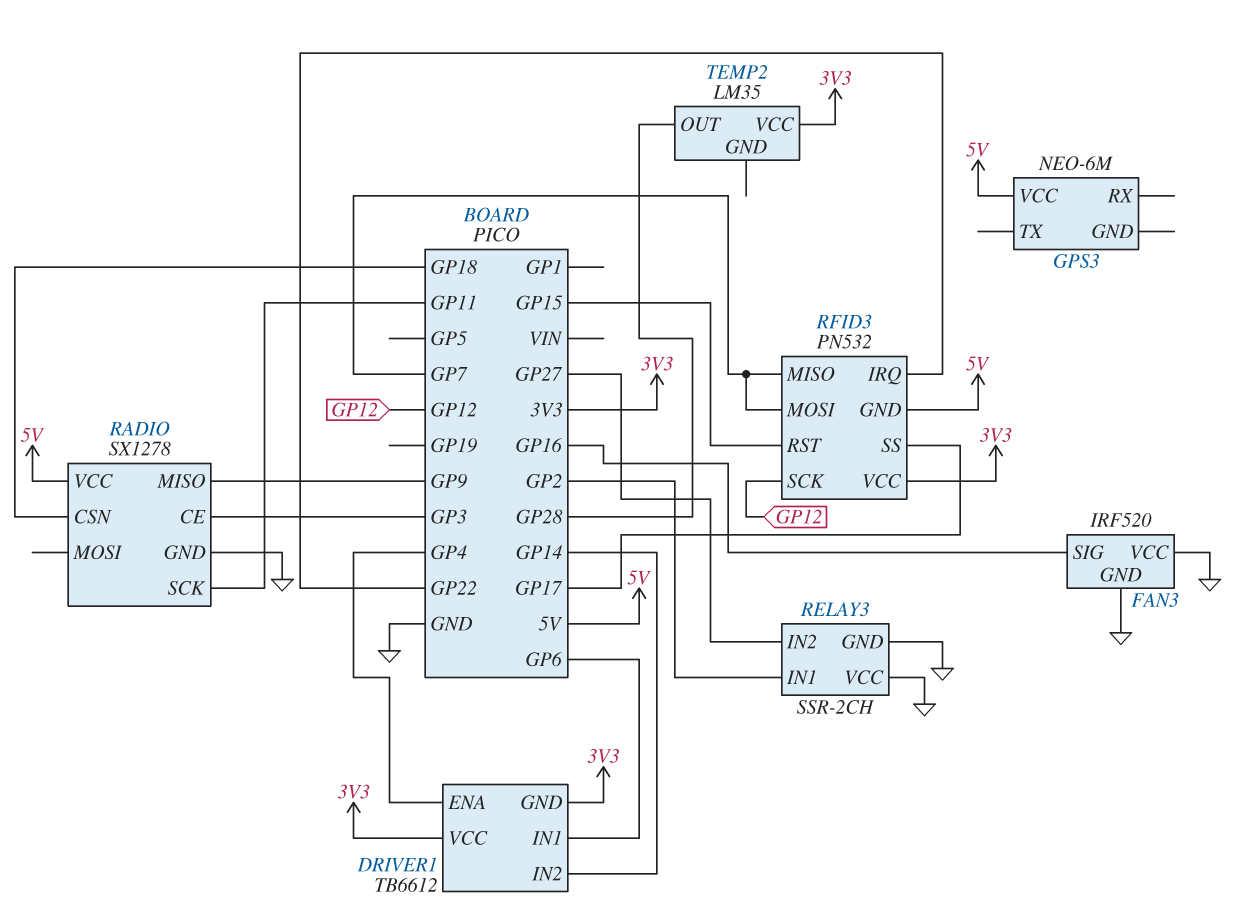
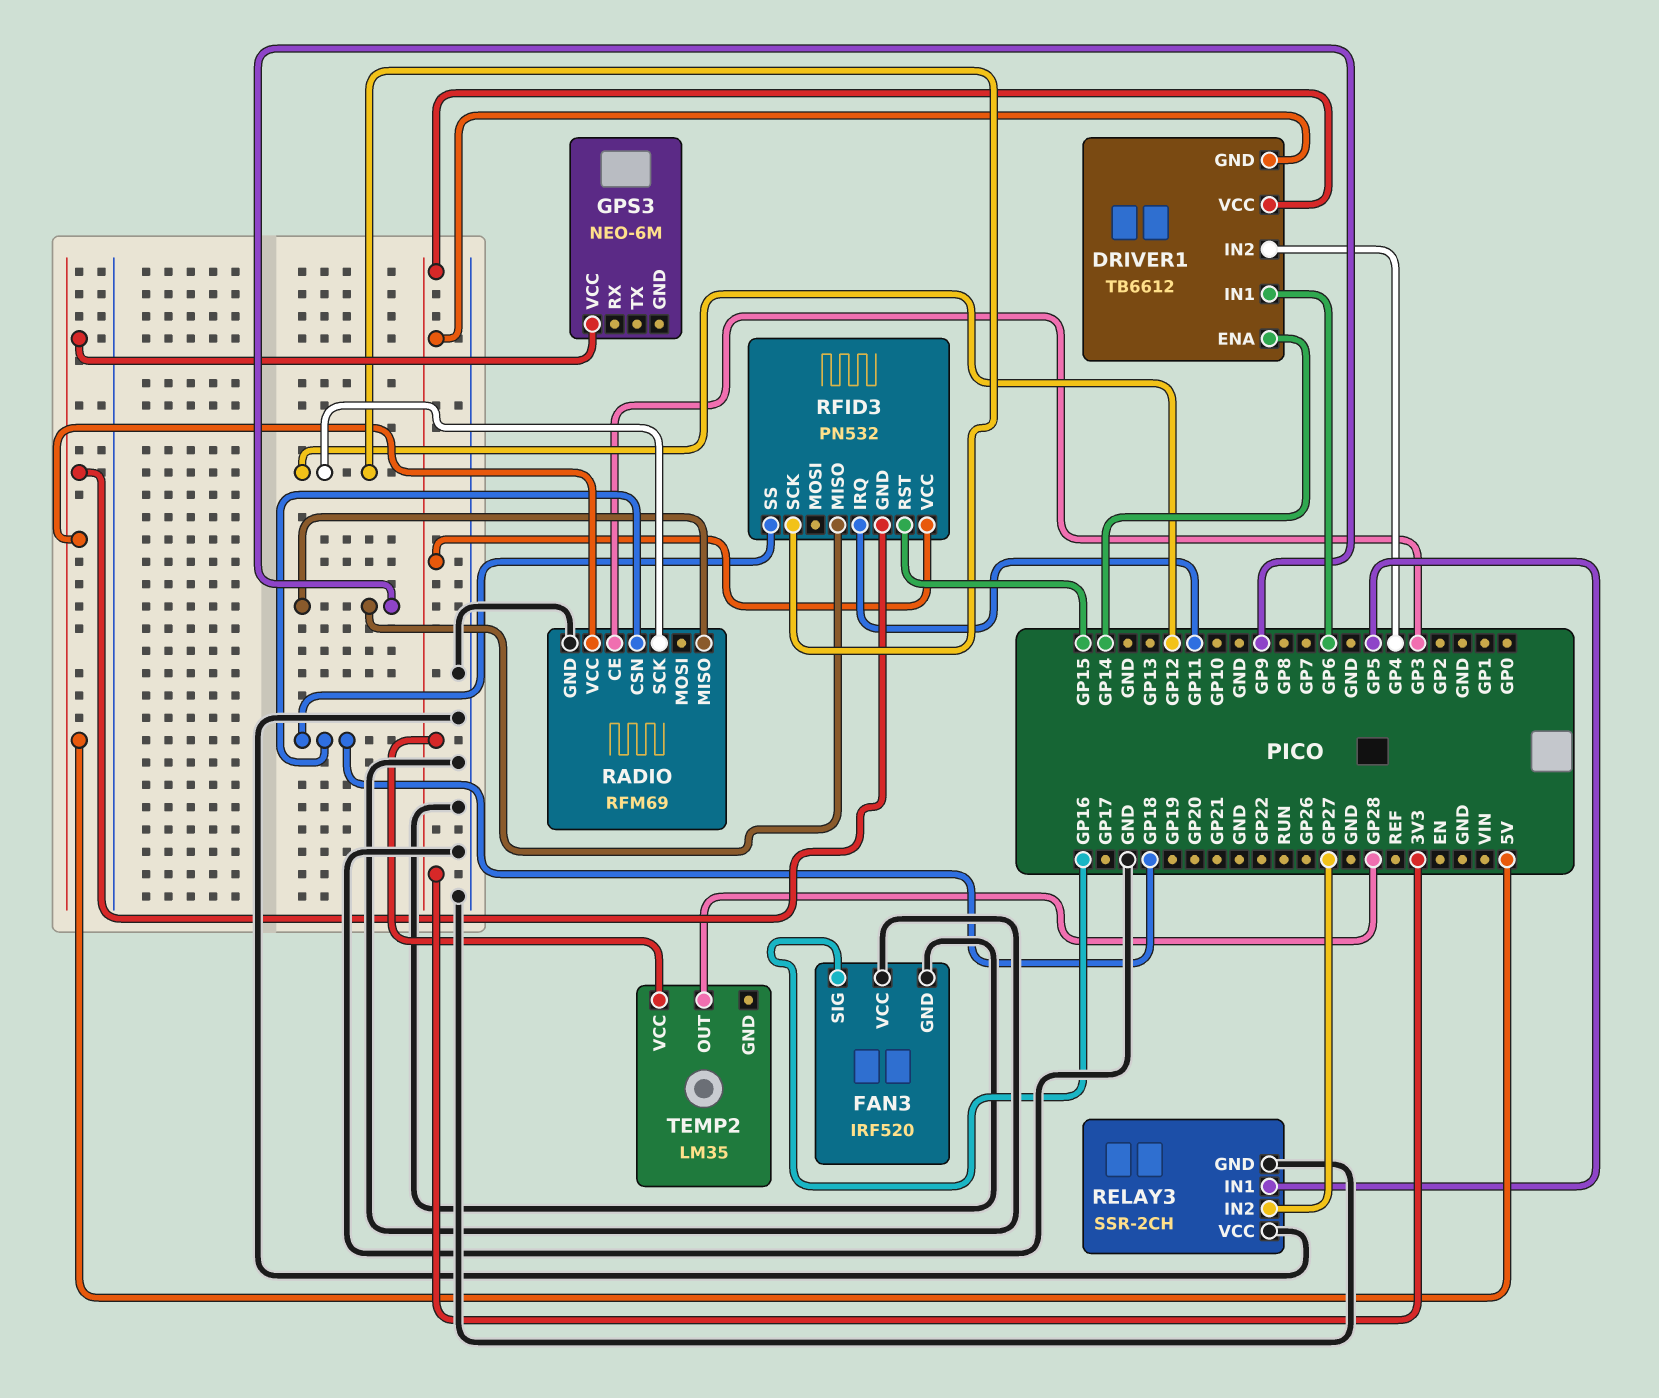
DRIVER1 pin ENA: GP4 -> GP14
DRIVER1 pin IN2: GP14 -> GP4
RADIO: SX1278 -> RFM69
RADIO pin SCK: GP11 -> GP12
RELAY3 pin IN1: GP2 -> GP5
RFID3 pin IRQ: GP22 -> GP11
RFID3 pin MISO: GP7 -> GP9
RFID3 pin MOSI: GP7 -> none
RFID3 pin SS: GP17 -> GP18

